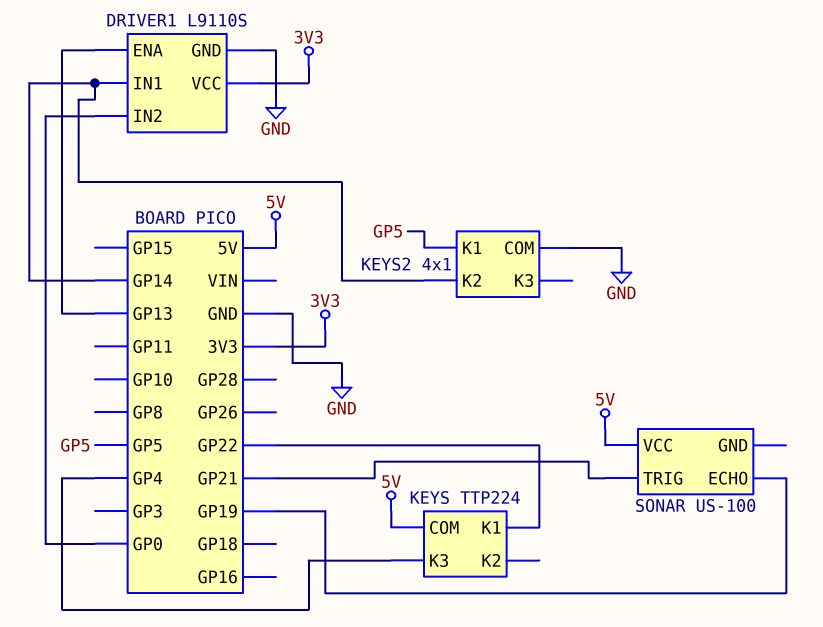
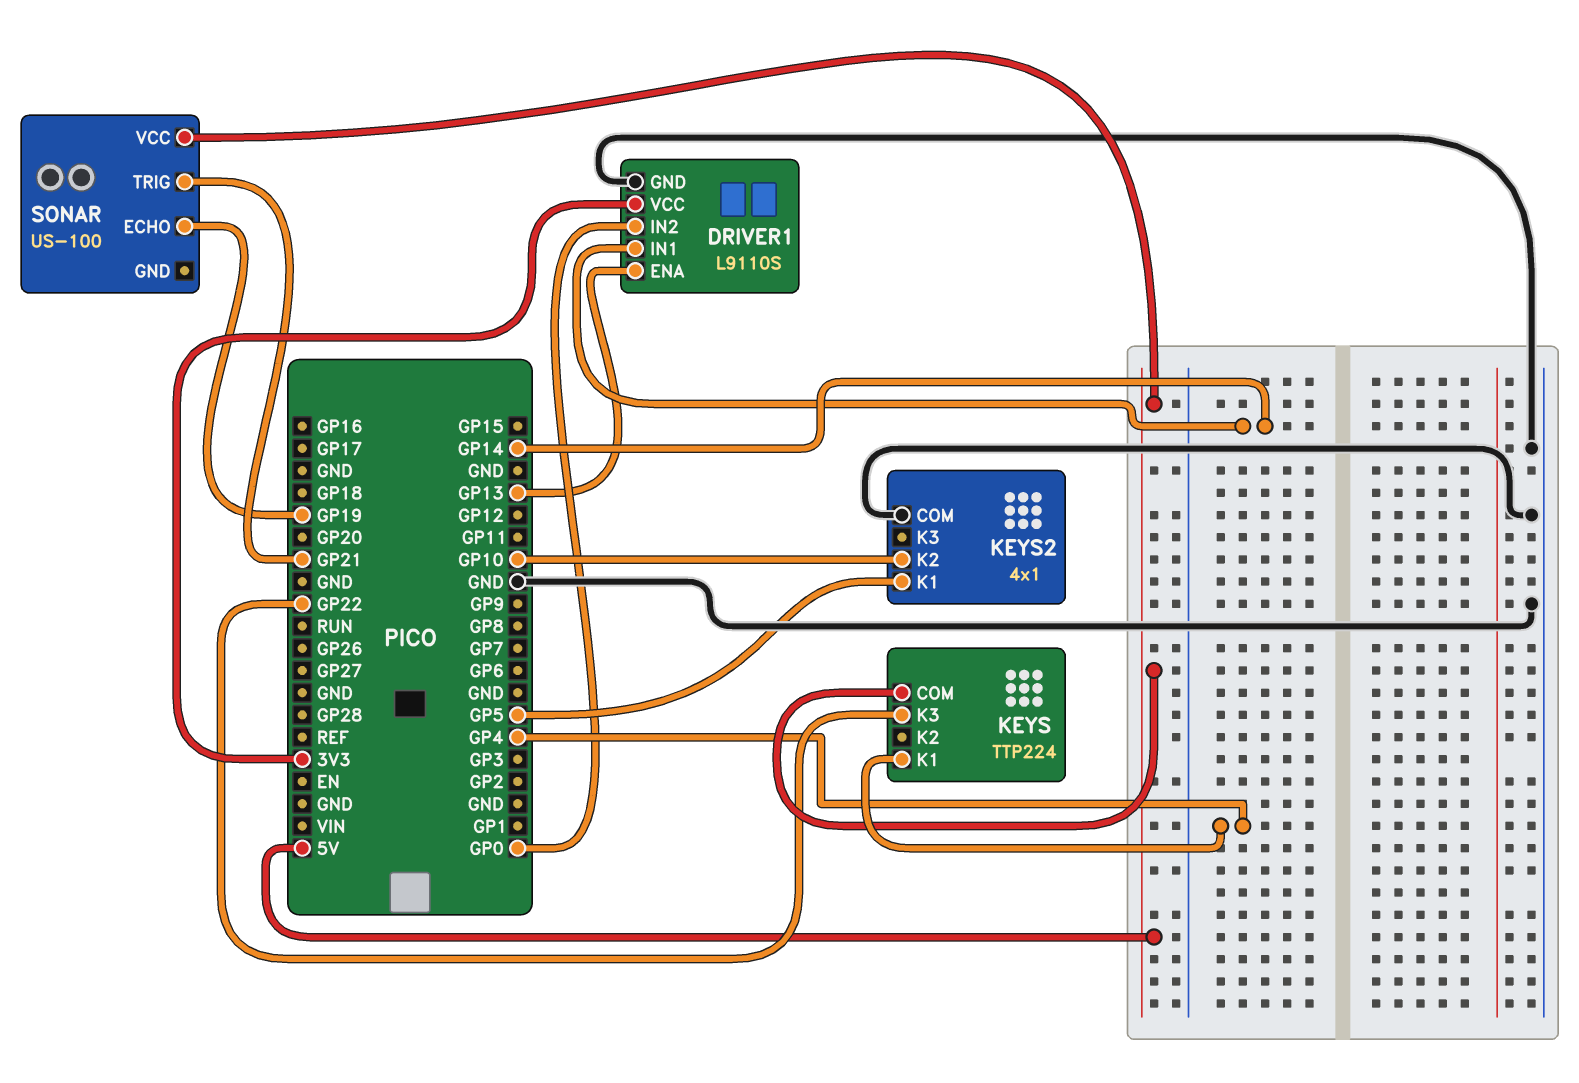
KEYS pin K1: GP22 -> GP4
KEYS pin K3: GP4 -> GP22
KEYS2 pin K2: GP14 -> GP10

